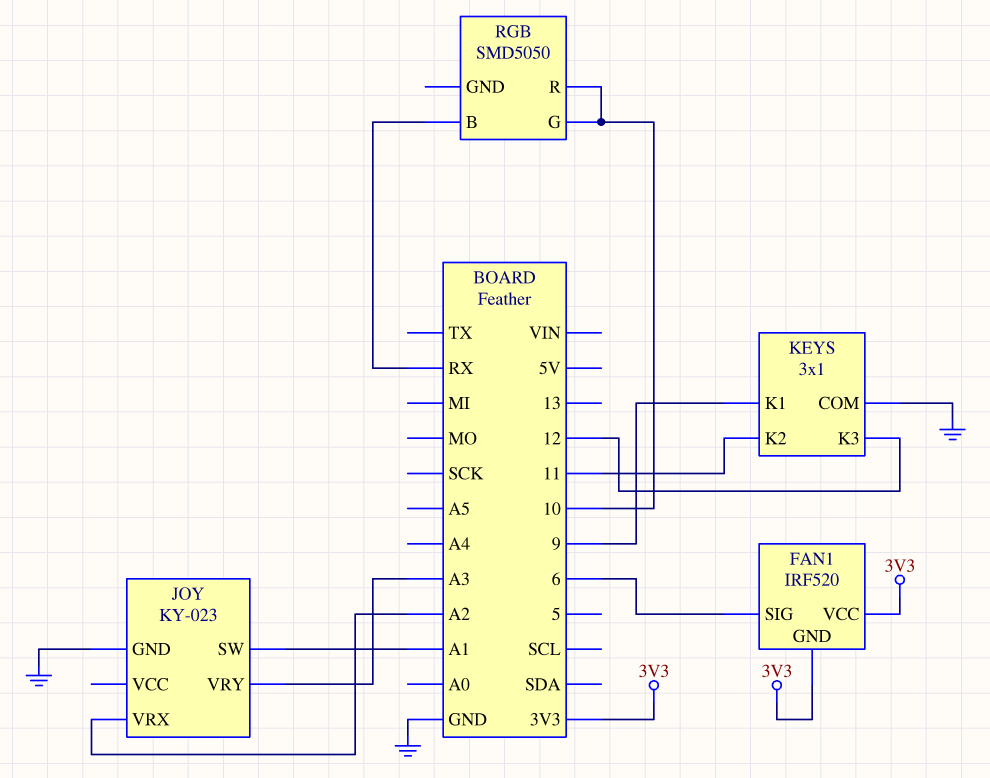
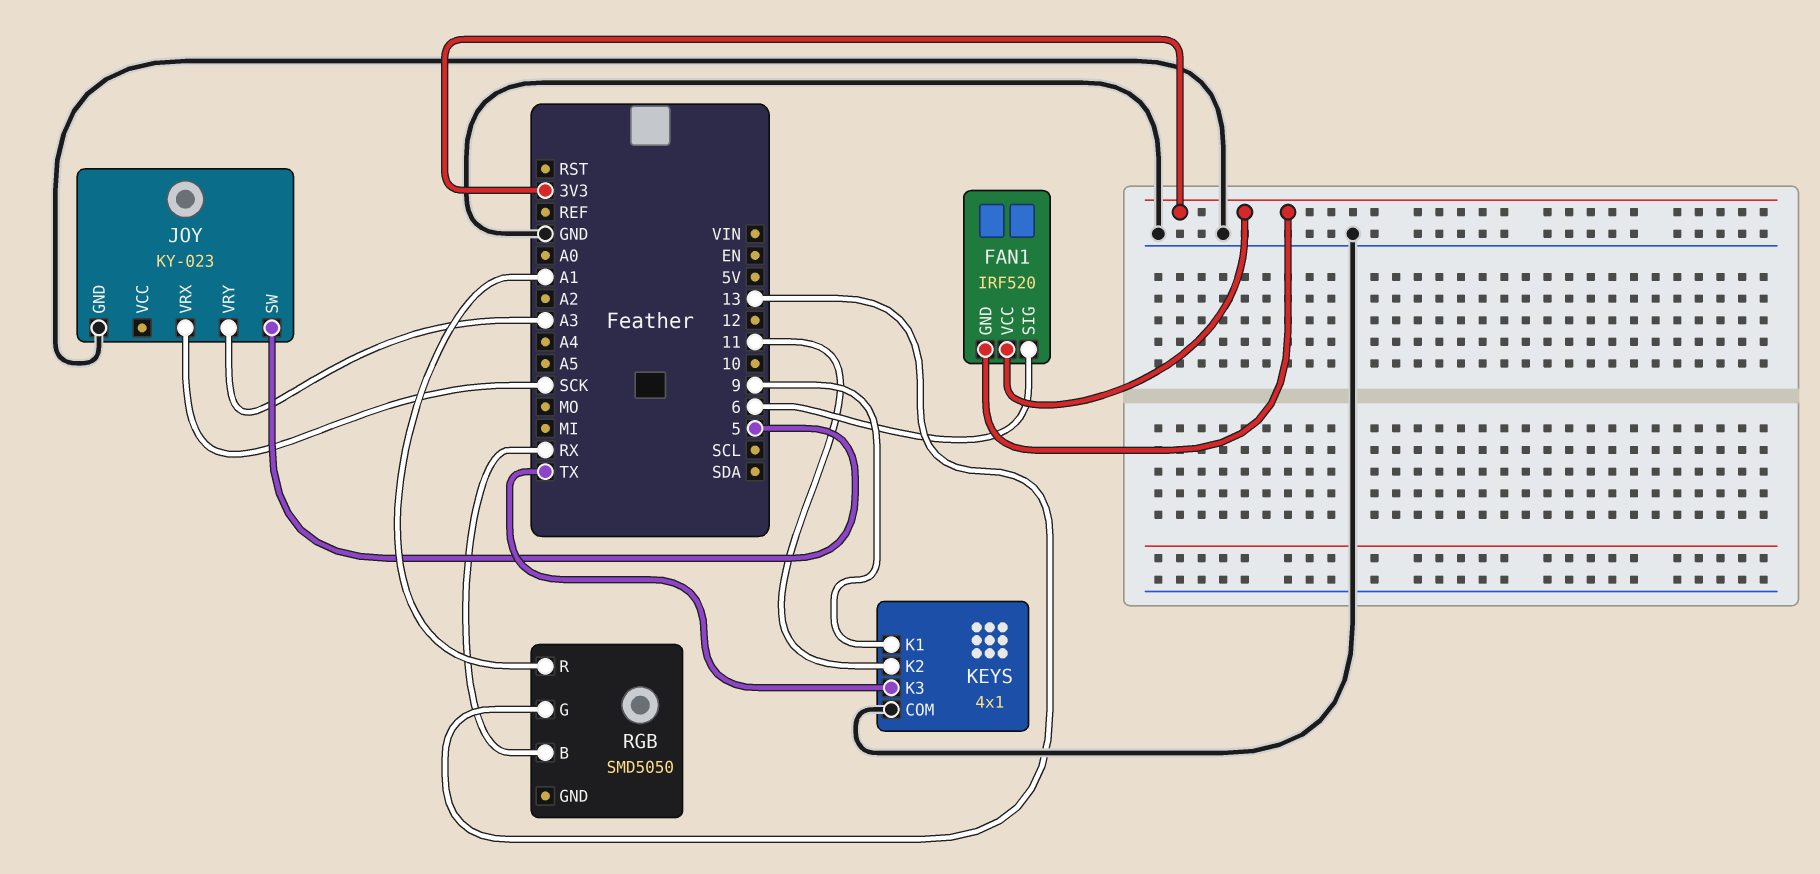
JOY pin SW: A1 -> 5
JOY pin VRX: A2 -> SCK
KEYS: 3x1 -> 4x1
KEYS pin K3: 12 -> TX
RGB pin G: 10 -> 13
RGB pin R: 10 -> A1

